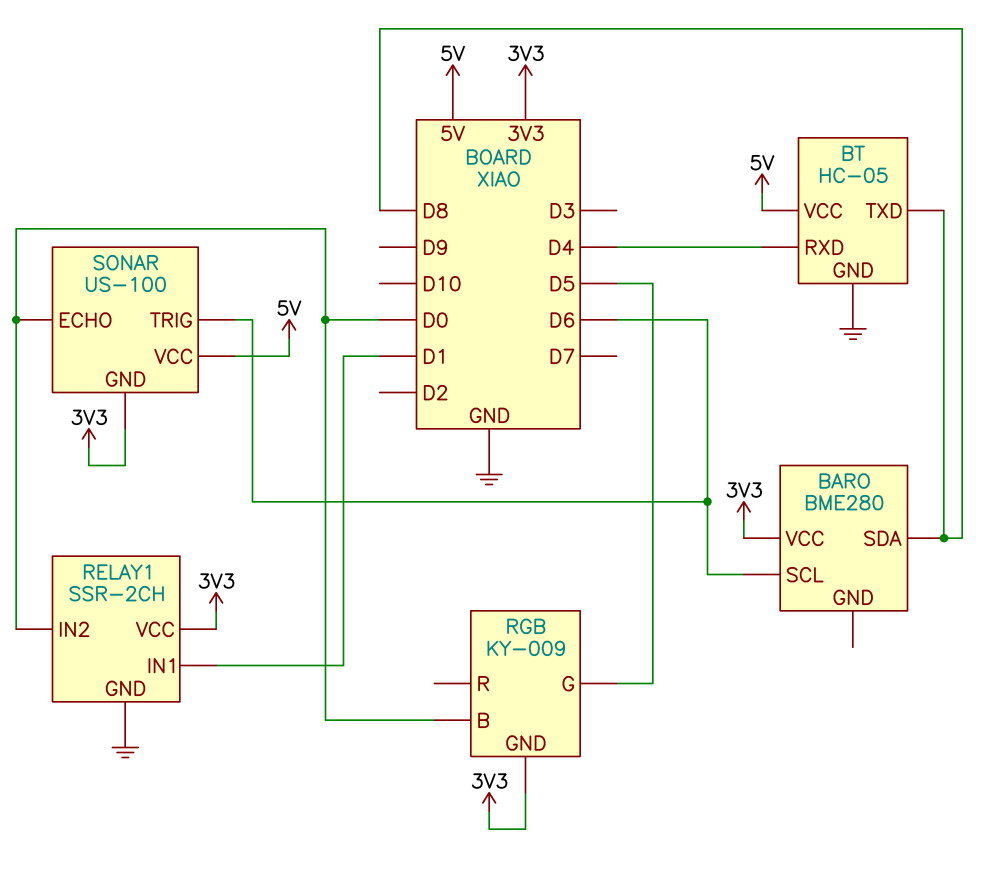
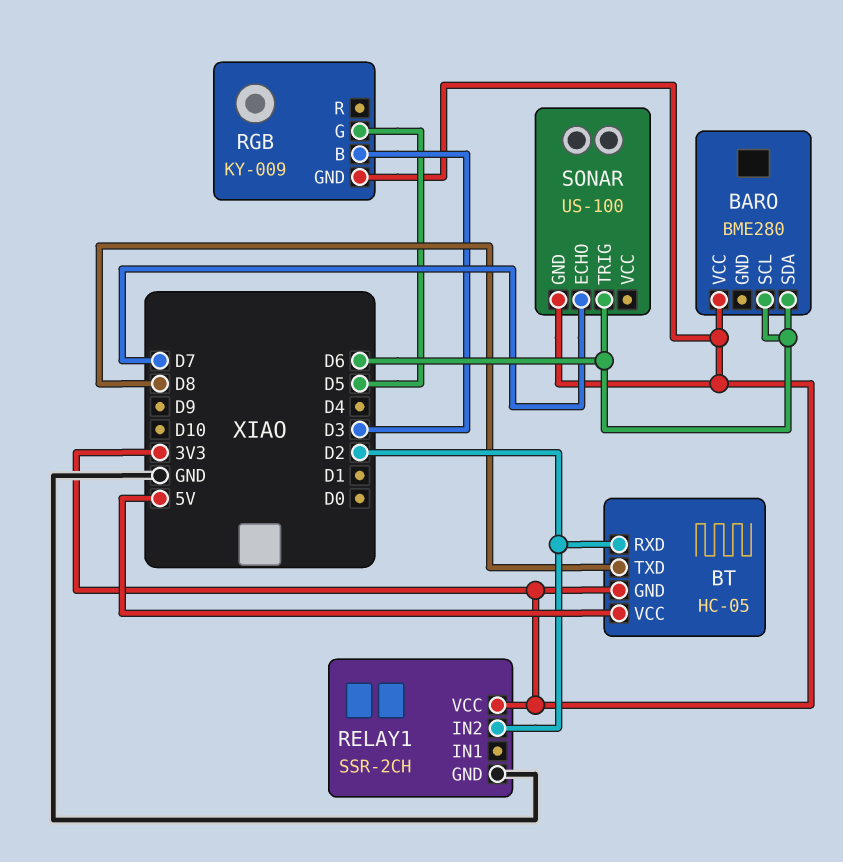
BARO pin SDA: D8 -> D6
BT pin GND: GND -> 3V3
BT pin RXD: D4 -> D2
RELAY1 pin IN1: D1 -> none
RELAY1 pin IN2: D0 -> D2
RGB pin B: D0 -> D3
SONAR pin ECHO: D0 -> D7
SONAR pin VCC: 5V -> none

